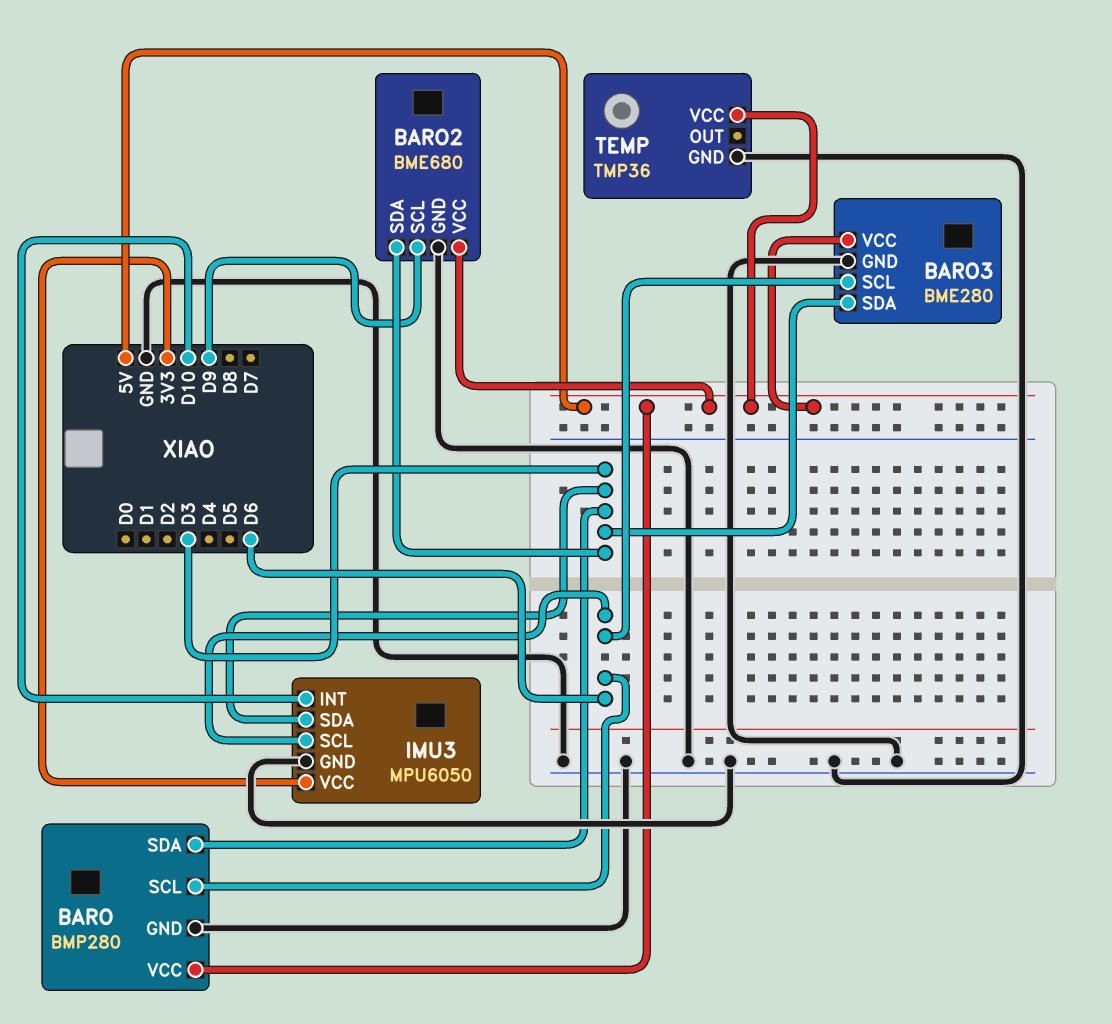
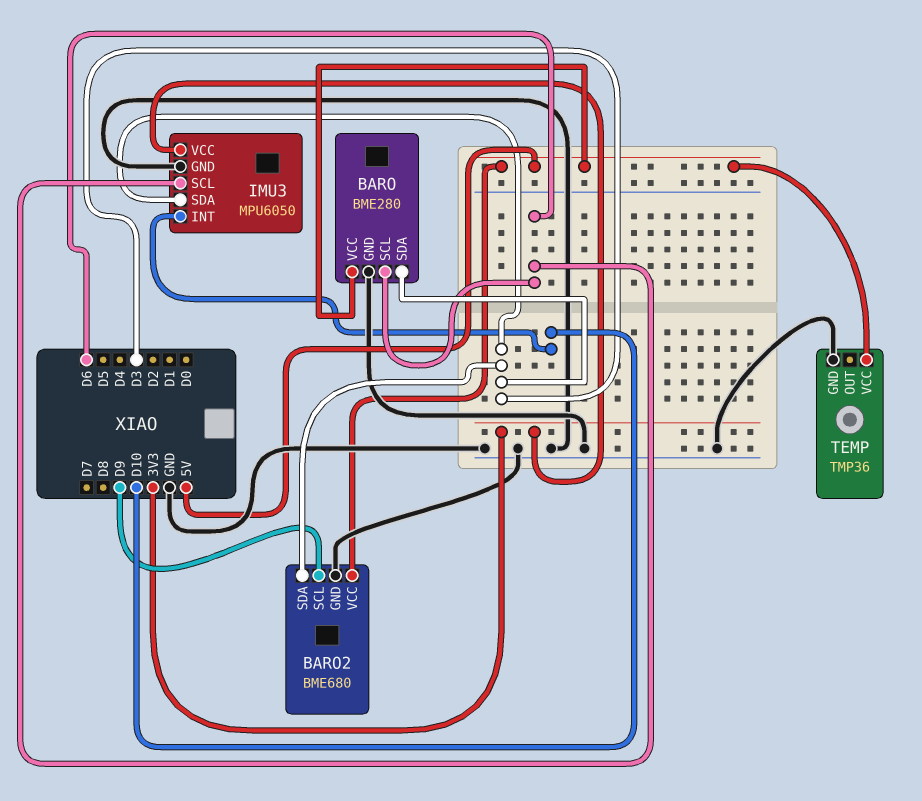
BARO: BMP280 -> BME280
BARO3: BME280 -> none
BARO3 pin GND: GND -> none
BARO3 pin SCL: D6 -> none
BARO3 pin SDA: D3 -> none
BARO3 pin VCC: 5V -> none

